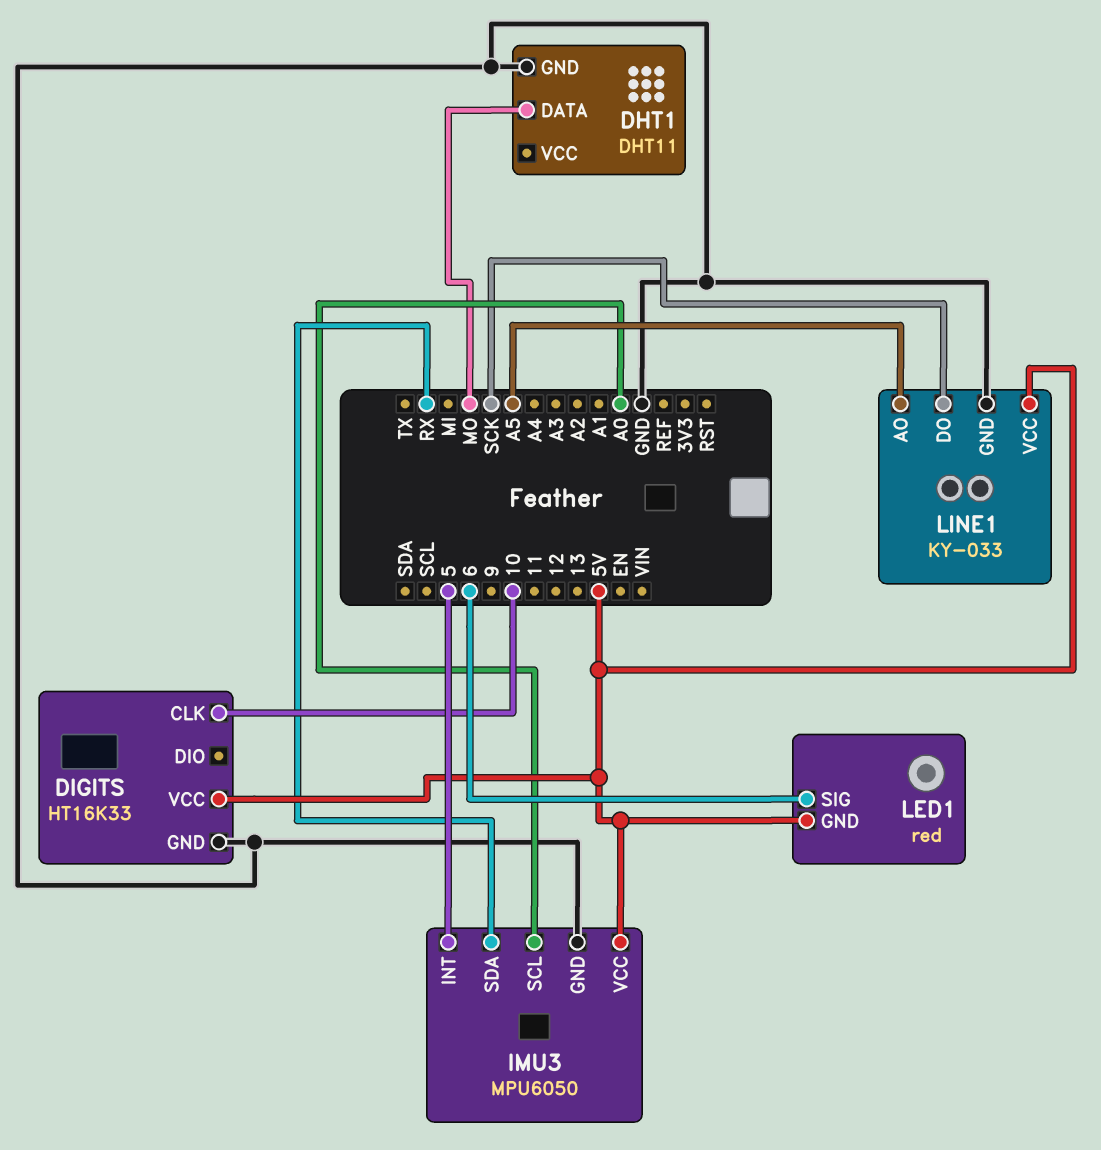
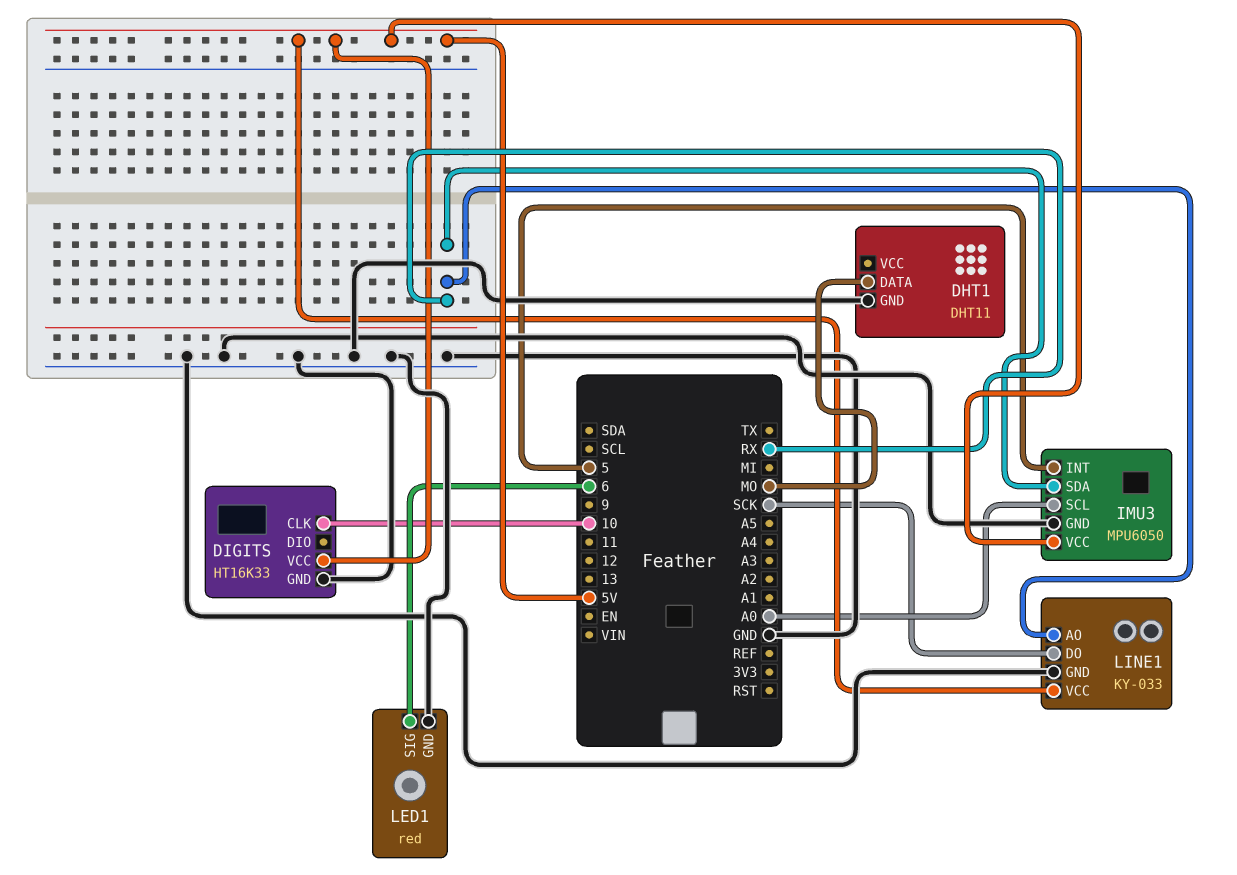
LED1 pin GND: 5V -> GND
LINE1 pin AO: A5 -> RX

